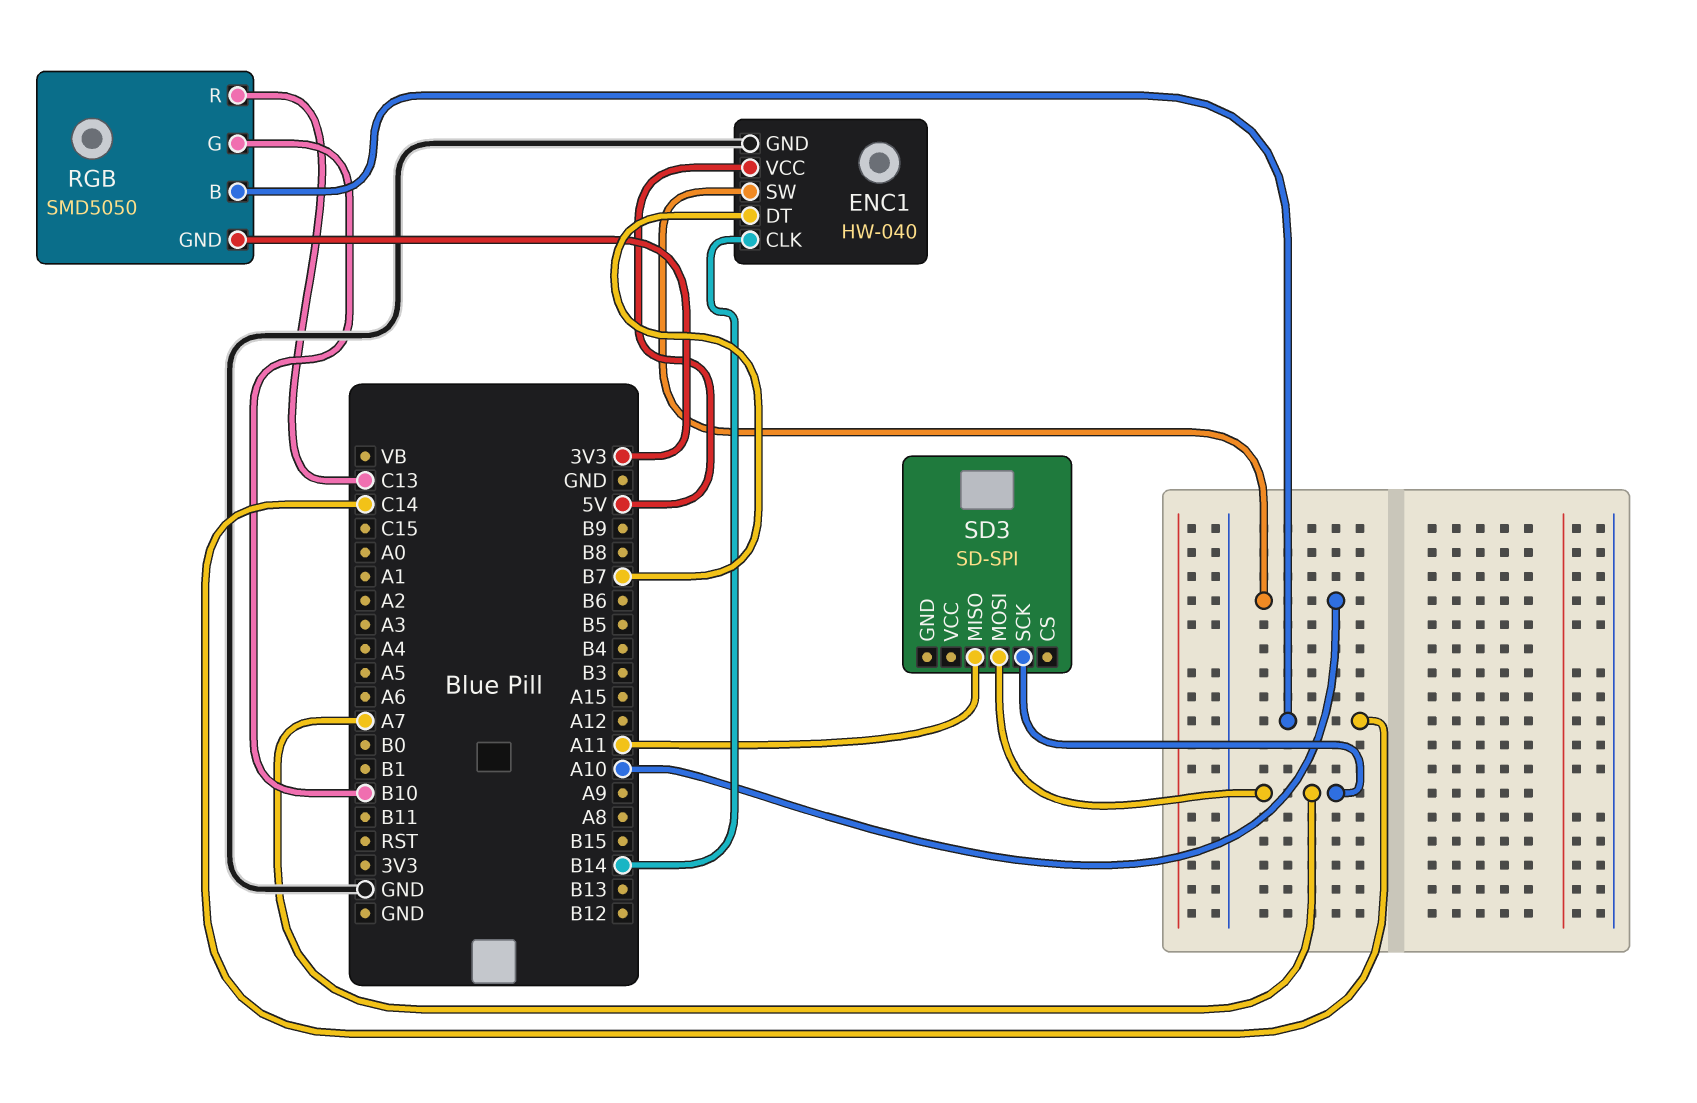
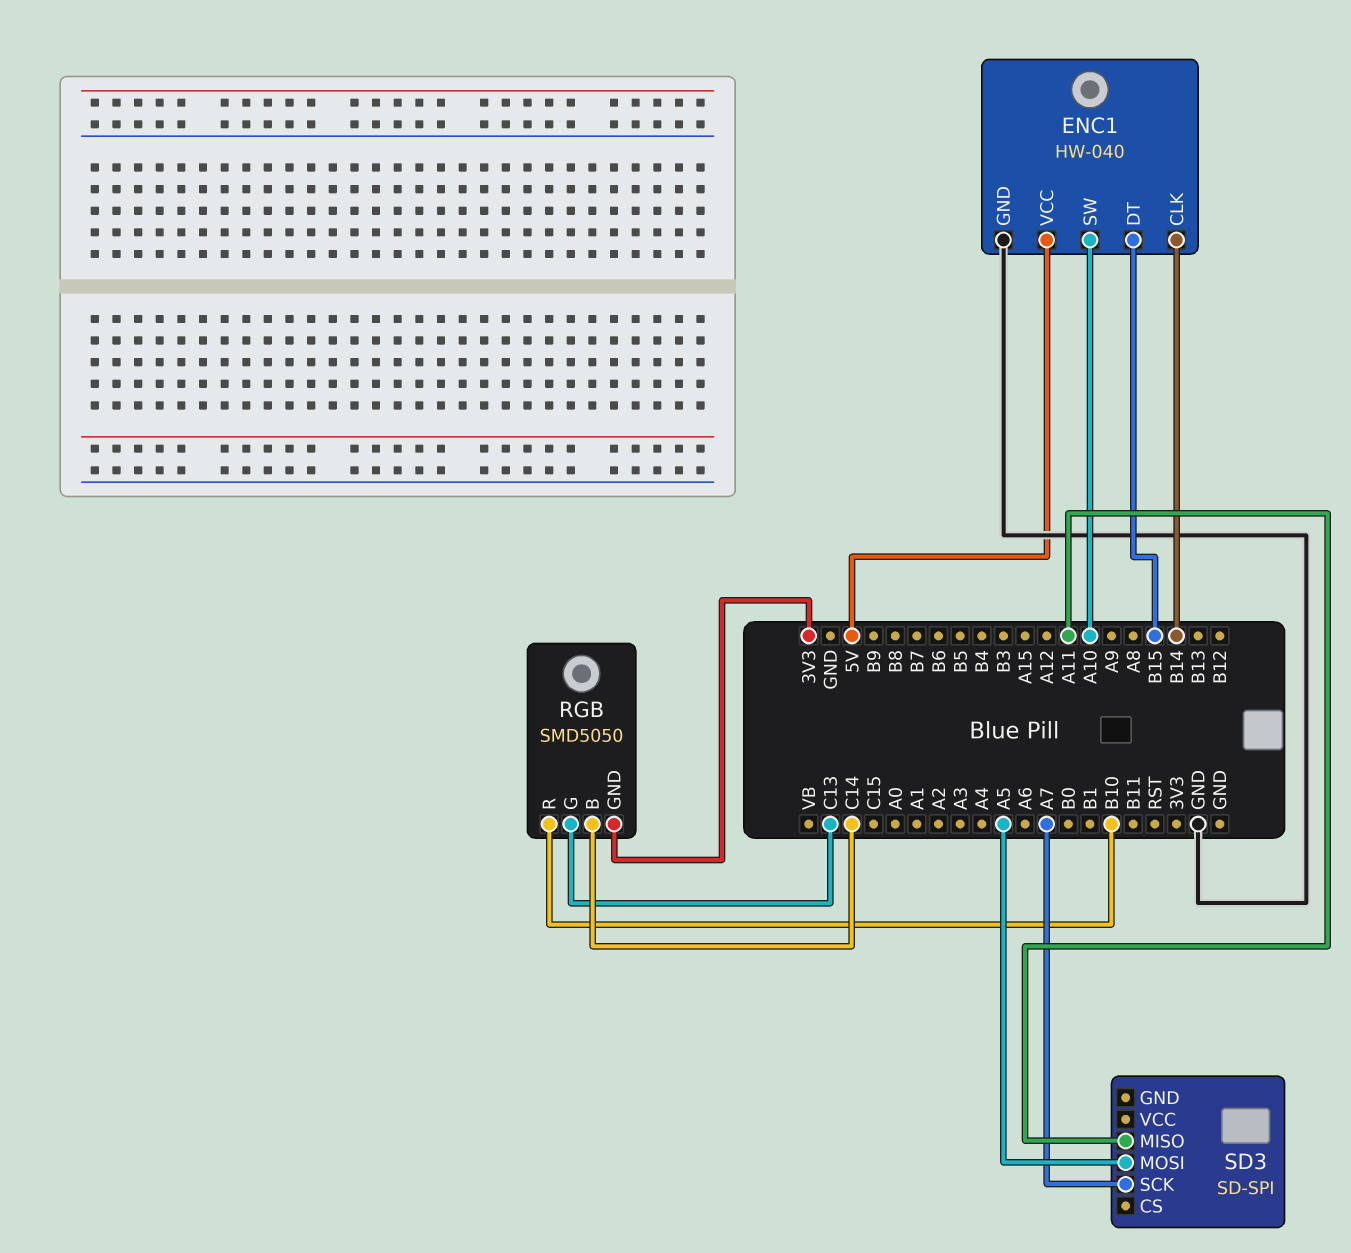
ENC1 pin DT: B7 -> B15
RGB pin G: B10 -> C13
RGB pin R: C13 -> B10
SD3 pin MOSI: A7 -> A5

